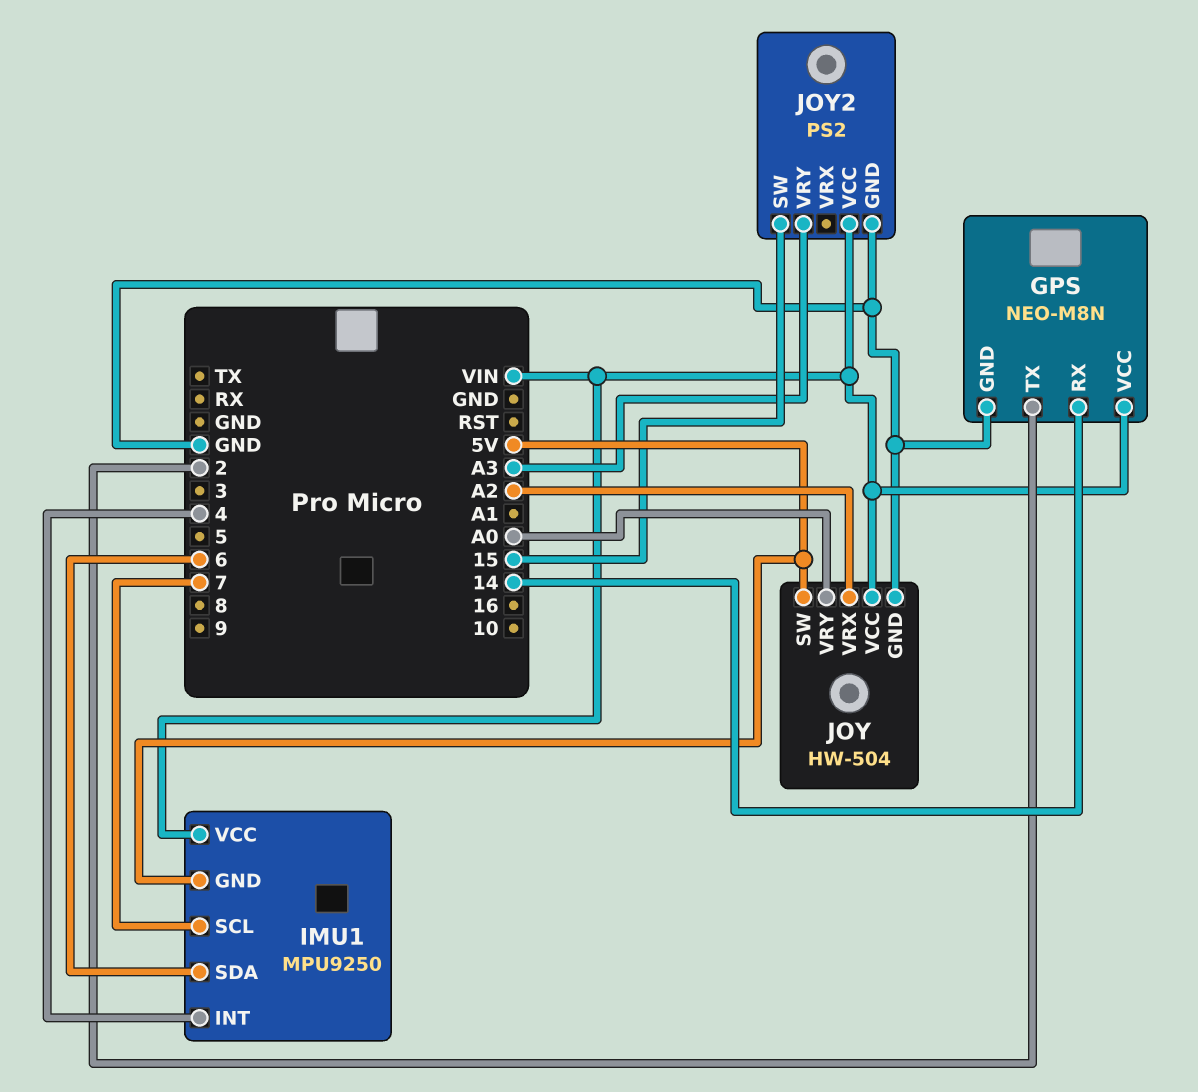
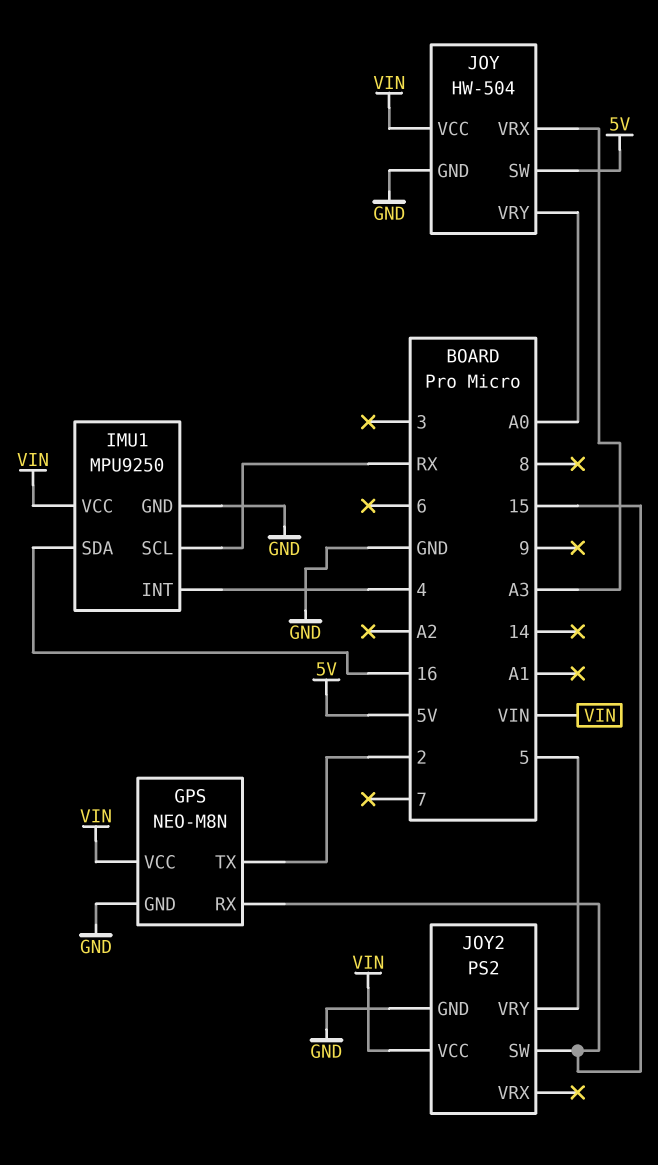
GPS pin RX: 14 -> 15
IMU1 pin GND: 5V -> GND
IMU1 pin SCL: 7 -> RX
IMU1 pin SDA: 6 -> 16
JOY pin VRX: A2 -> A3
JOY2 pin VRY: A3 -> 5

